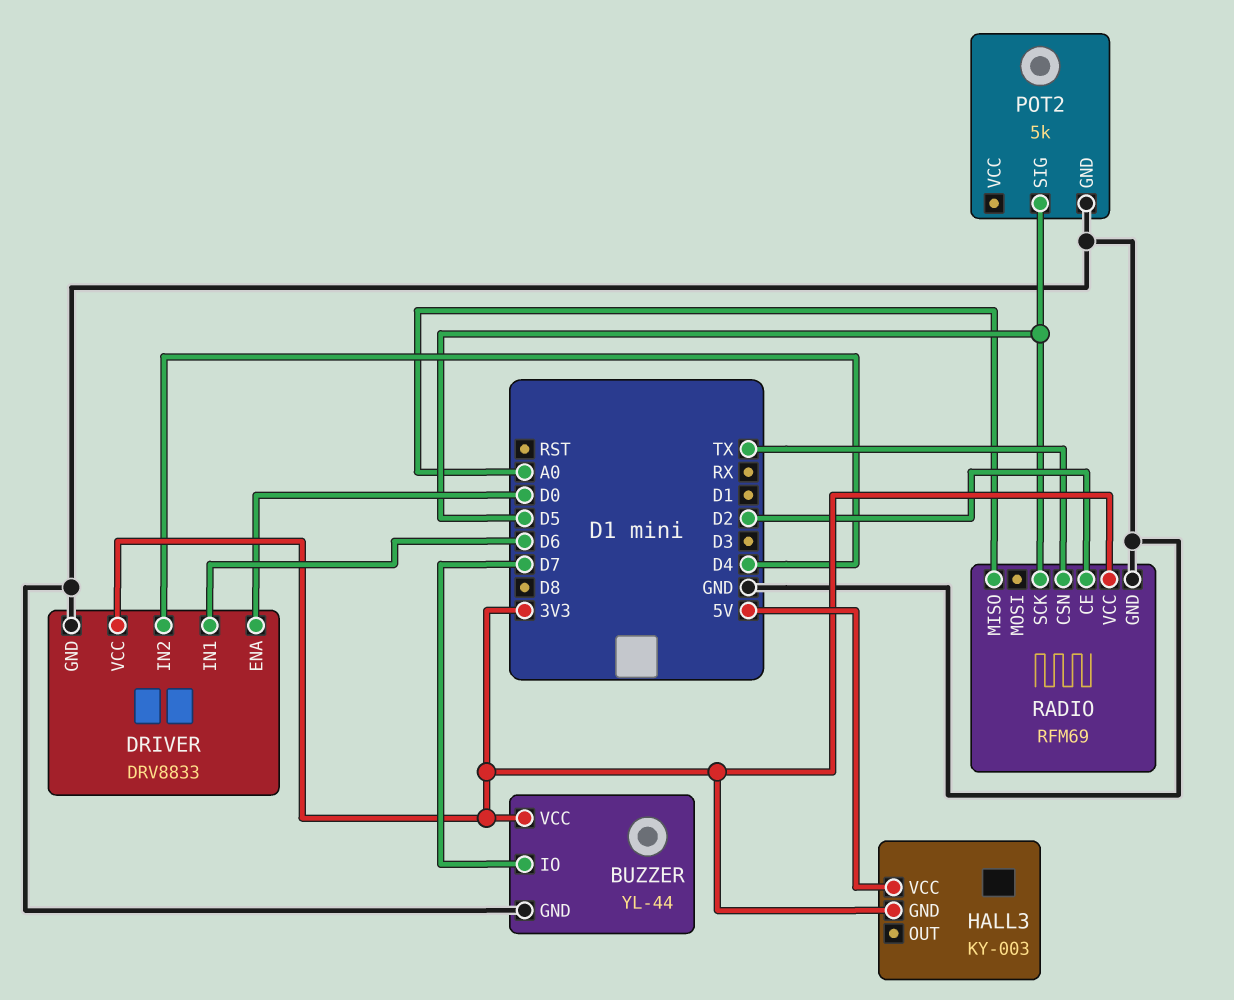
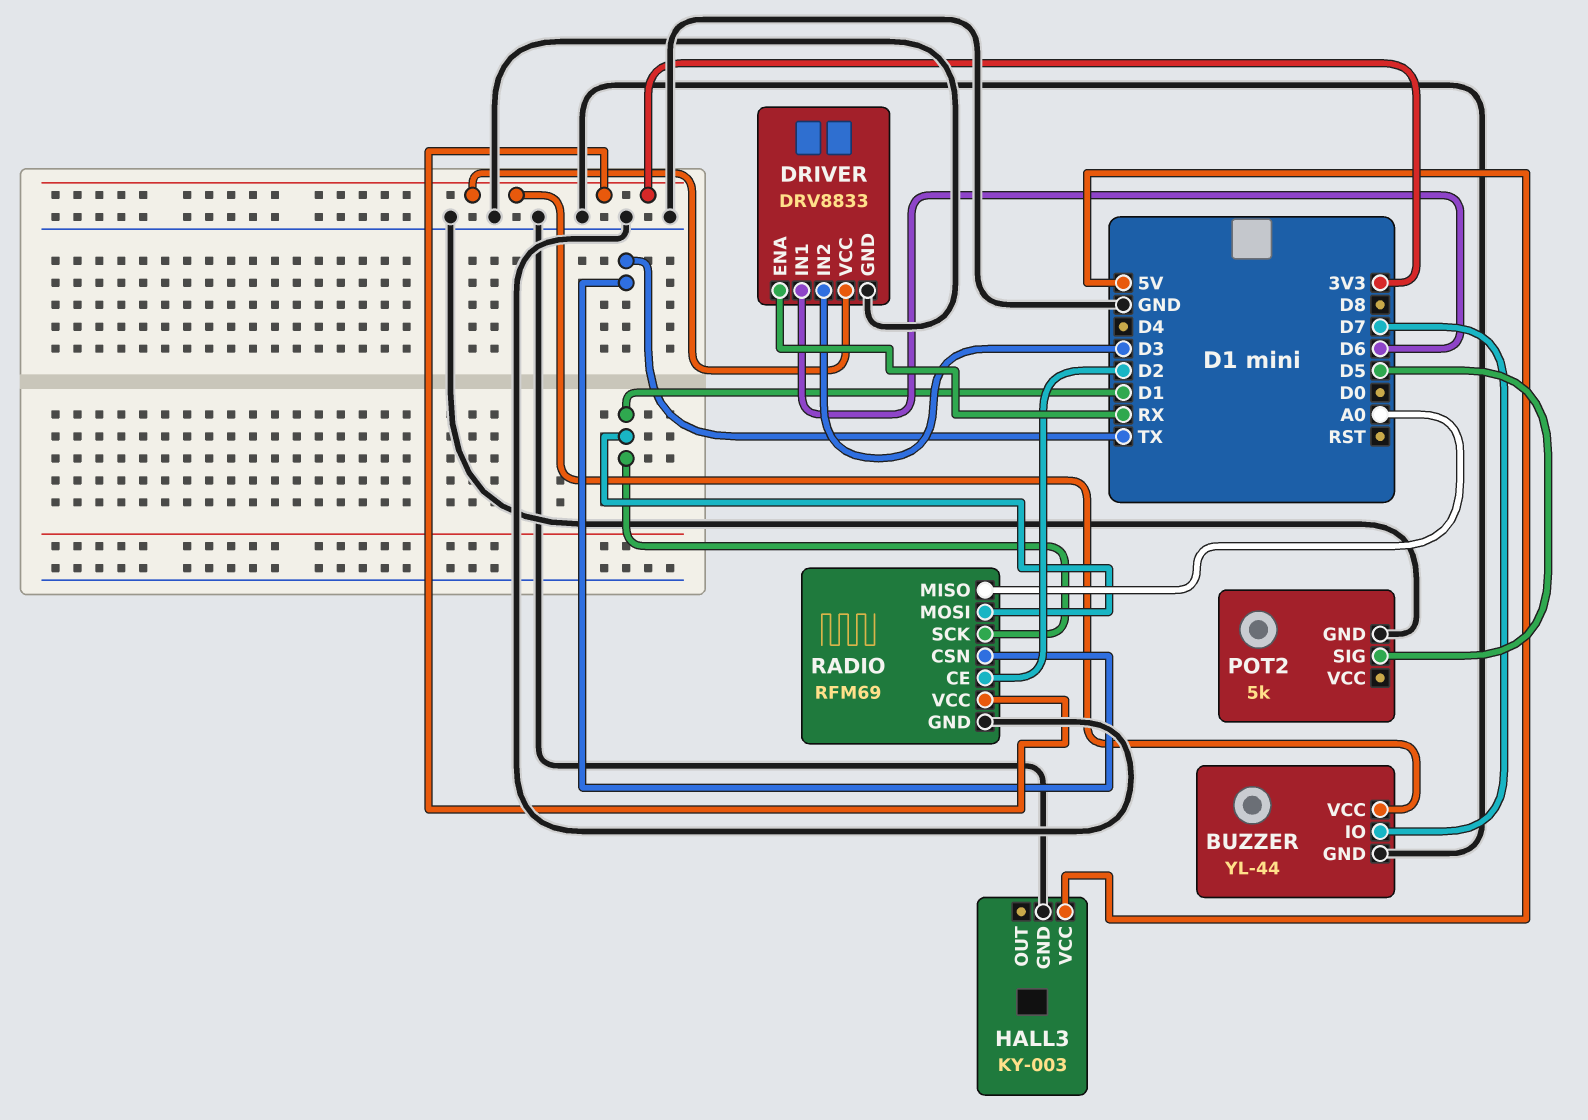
DRIVER pin ENA: D0 -> RX
DRIVER pin IN2: D4 -> D3
HALL3 pin GND: 3V3 -> GND
RADIO pin MOSI: none -> D1
RADIO pin SCK: D5 -> D1

